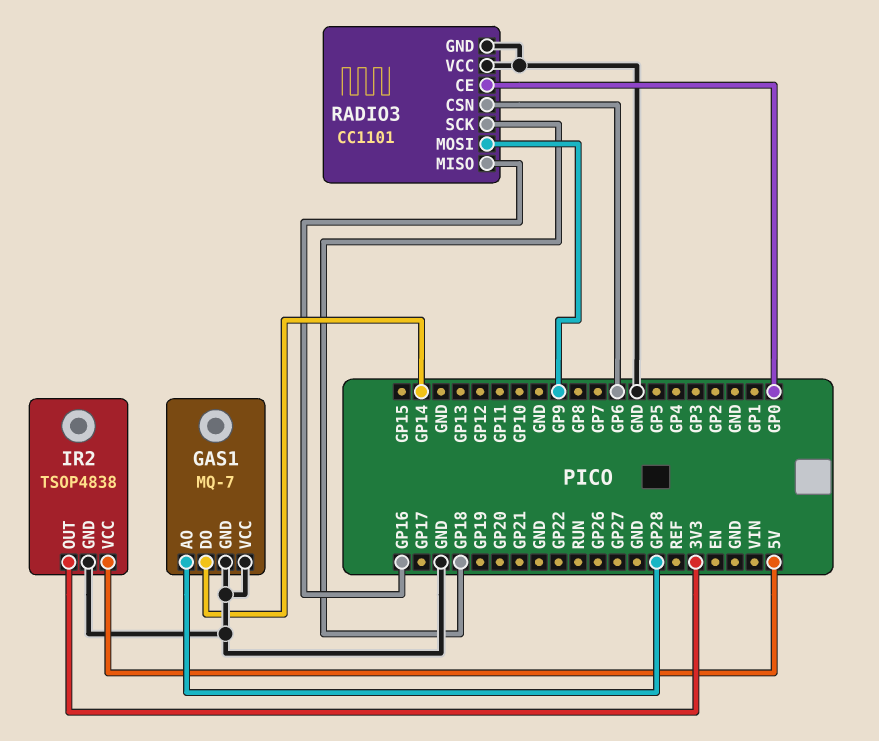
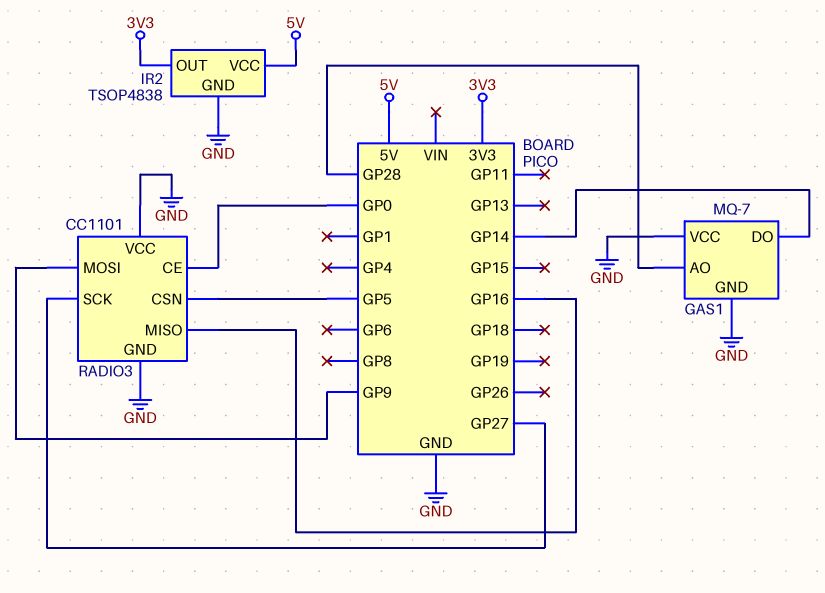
RADIO3 pin CSN: GP6 -> GP5
RADIO3 pin SCK: GP18 -> GP27

